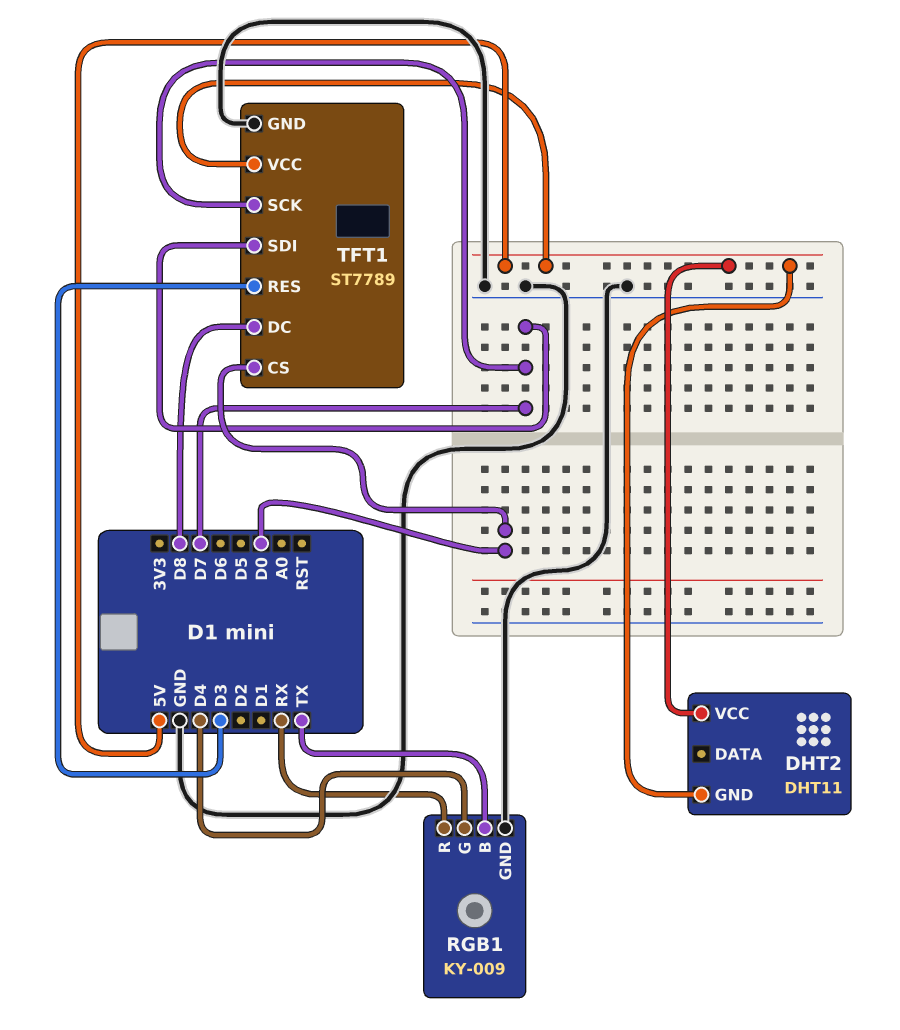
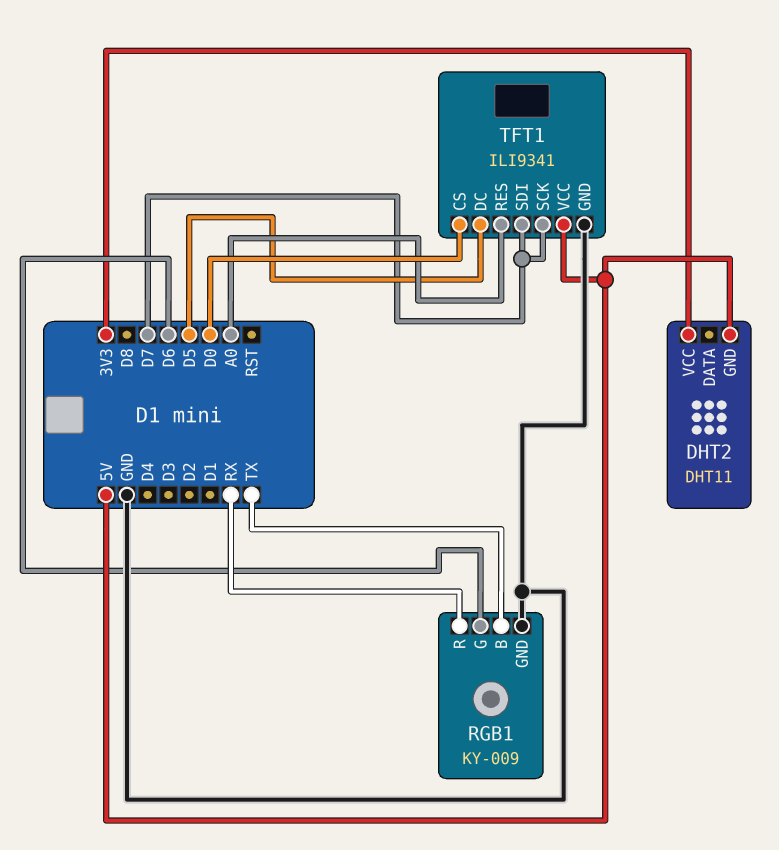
DHT2 pin VCC: 5V -> 3V3
RGB1 pin G: D4 -> D6
TFT1: ST7789 -> ILI9341
TFT1 pin DC: D8 -> D5
TFT1 pin RES: D3 -> A0

